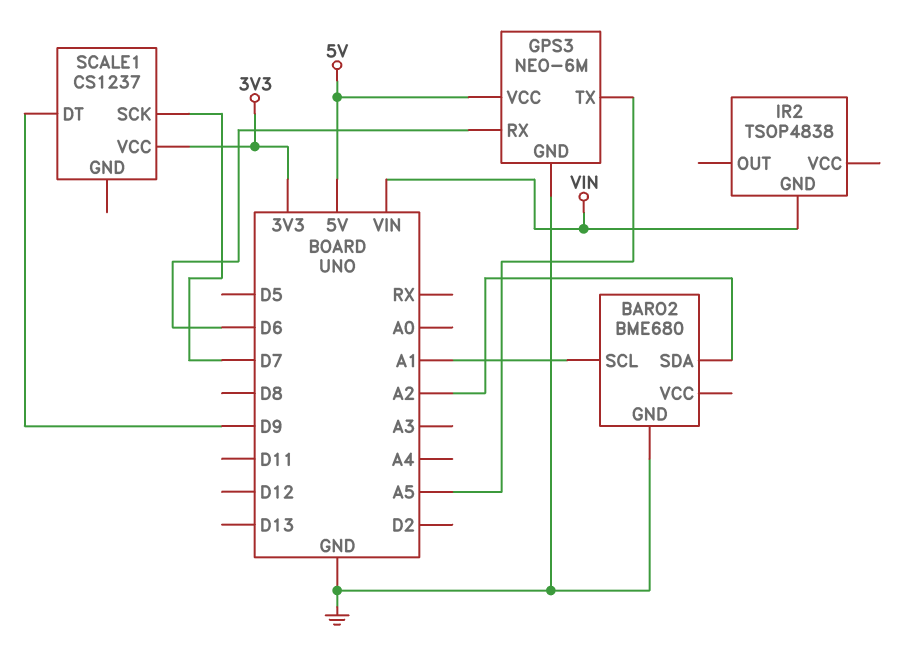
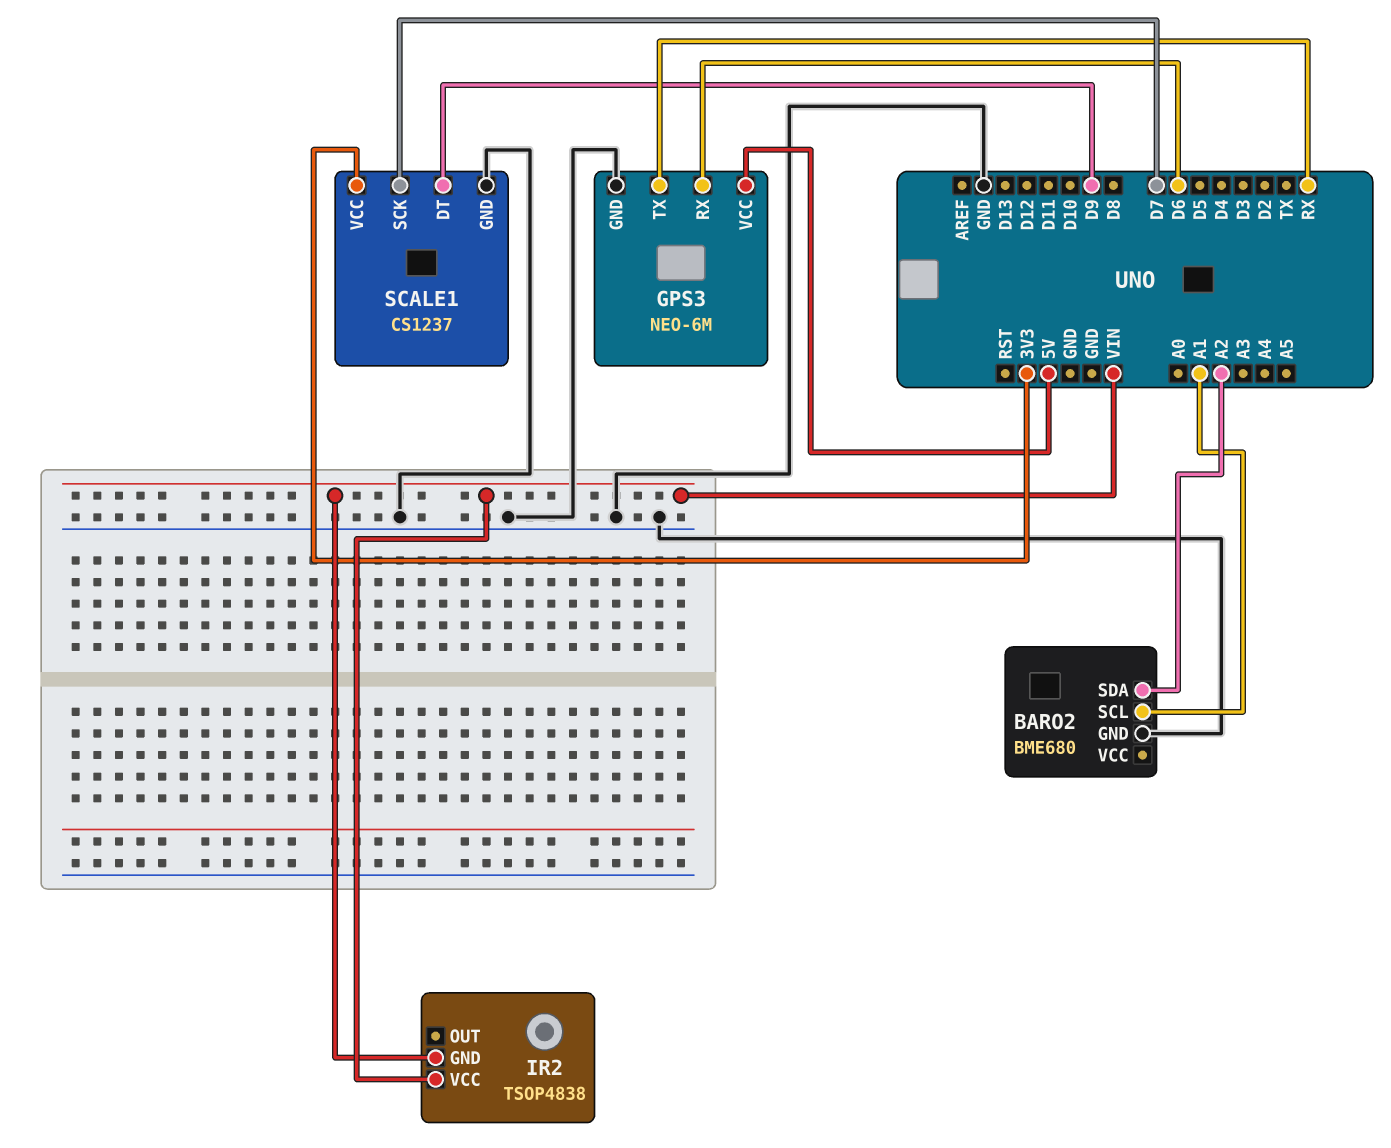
GPS3 pin TX: A5 -> RX
IR2 pin VCC: none -> VIN
SCALE1 pin GND: none -> GND

